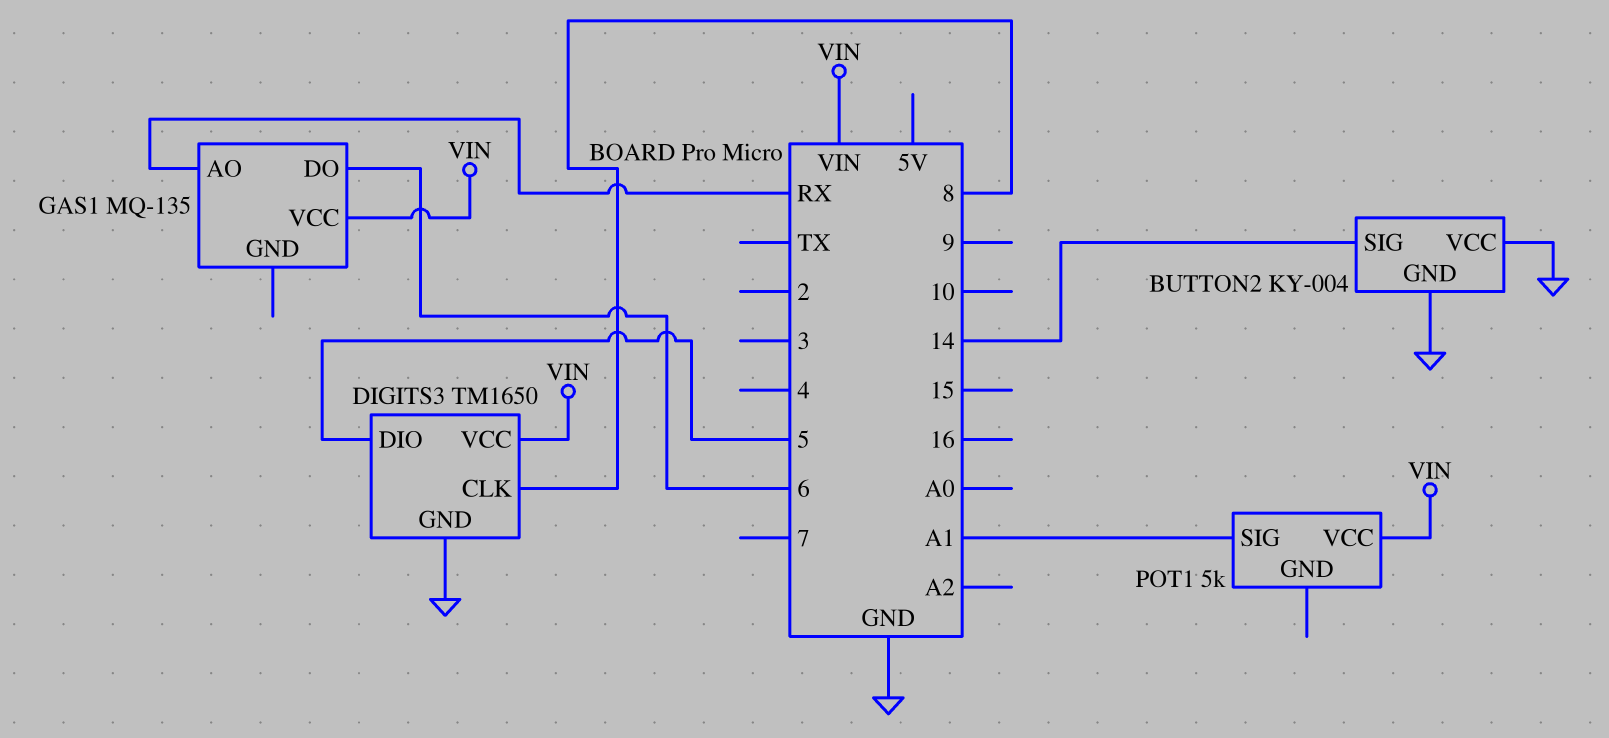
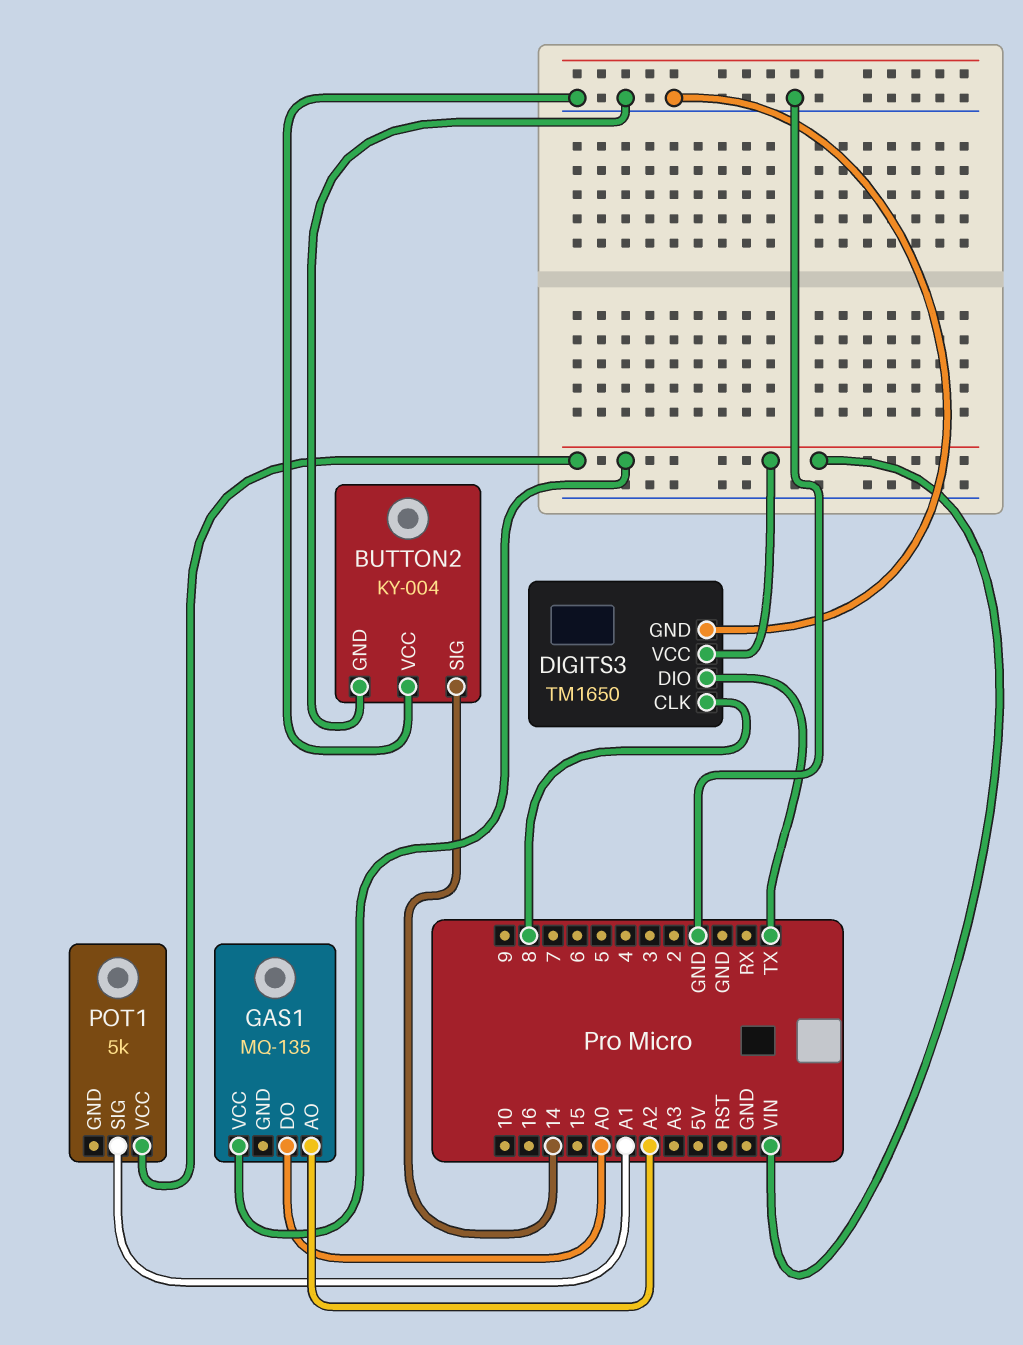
DIGITS3 pin DIO: 5 -> TX
GAS1 pin AO: RX -> A2
GAS1 pin DO: 6 -> A0

